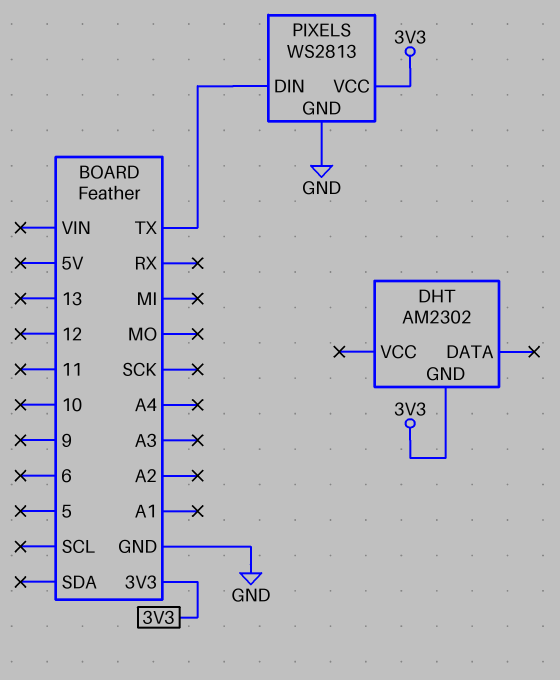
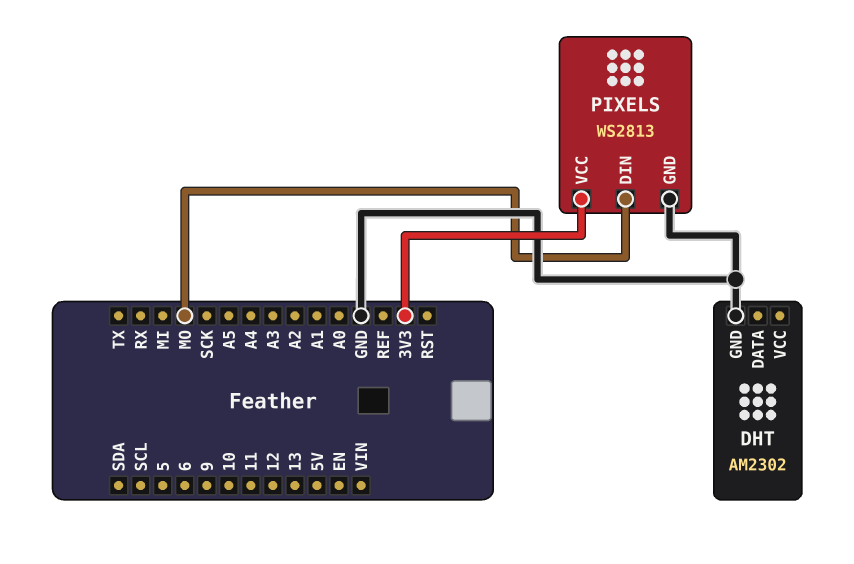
DHT pin GND: 3V3 -> GND
PIXELS pin DIN: TX -> MO

